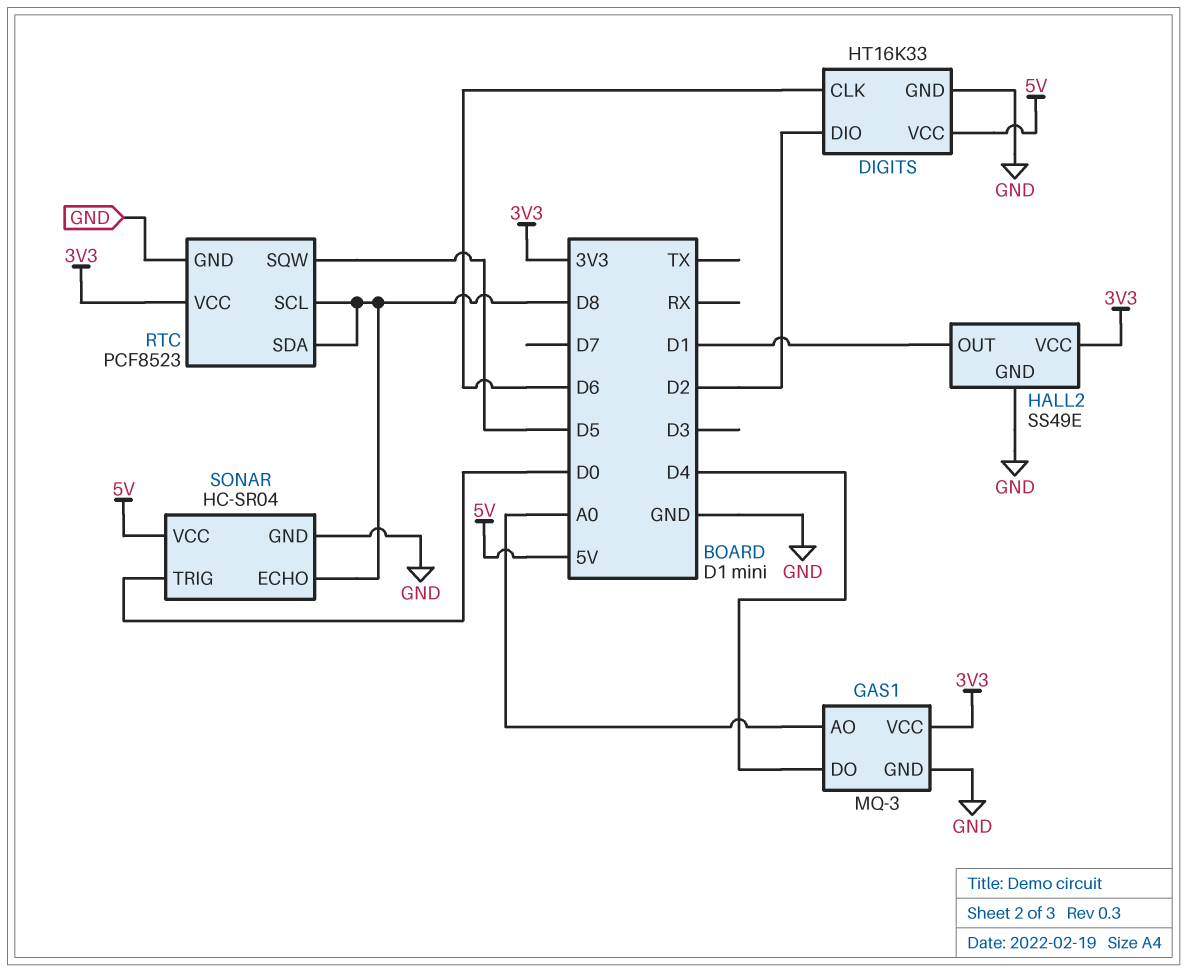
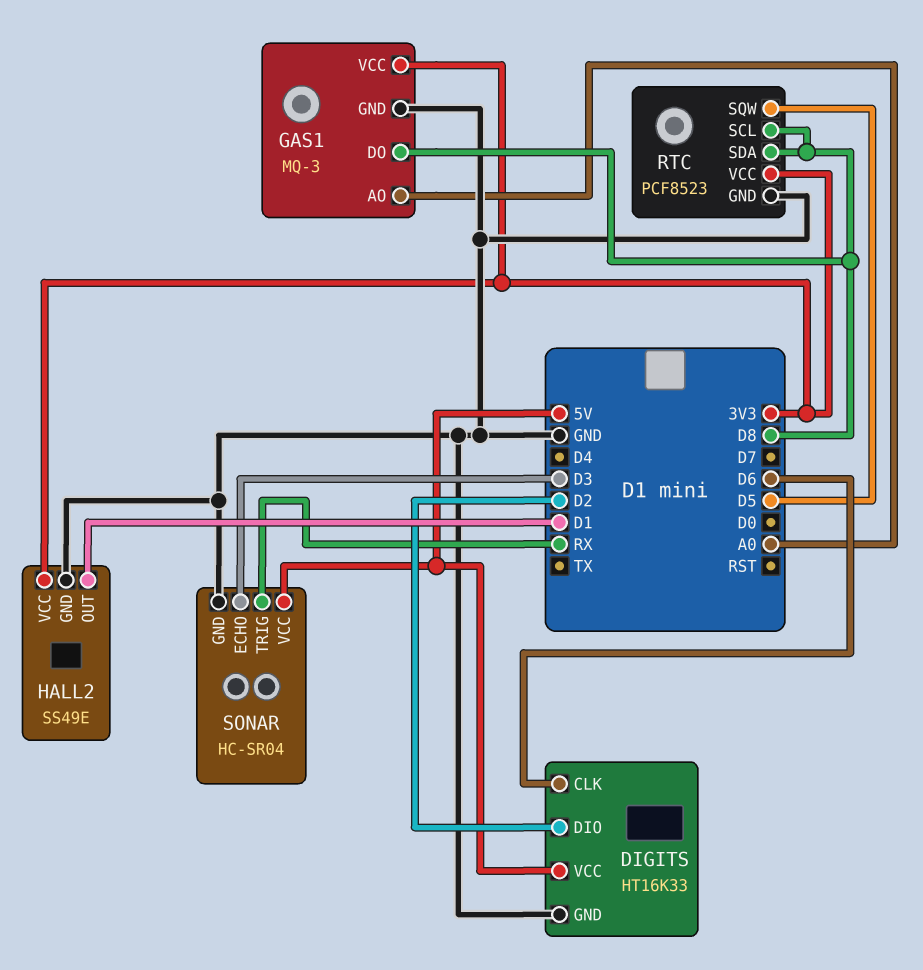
GAS1 pin DO: D4 -> D8
SONAR pin ECHO: D8 -> D3
SONAR pin TRIG: D0 -> RX

